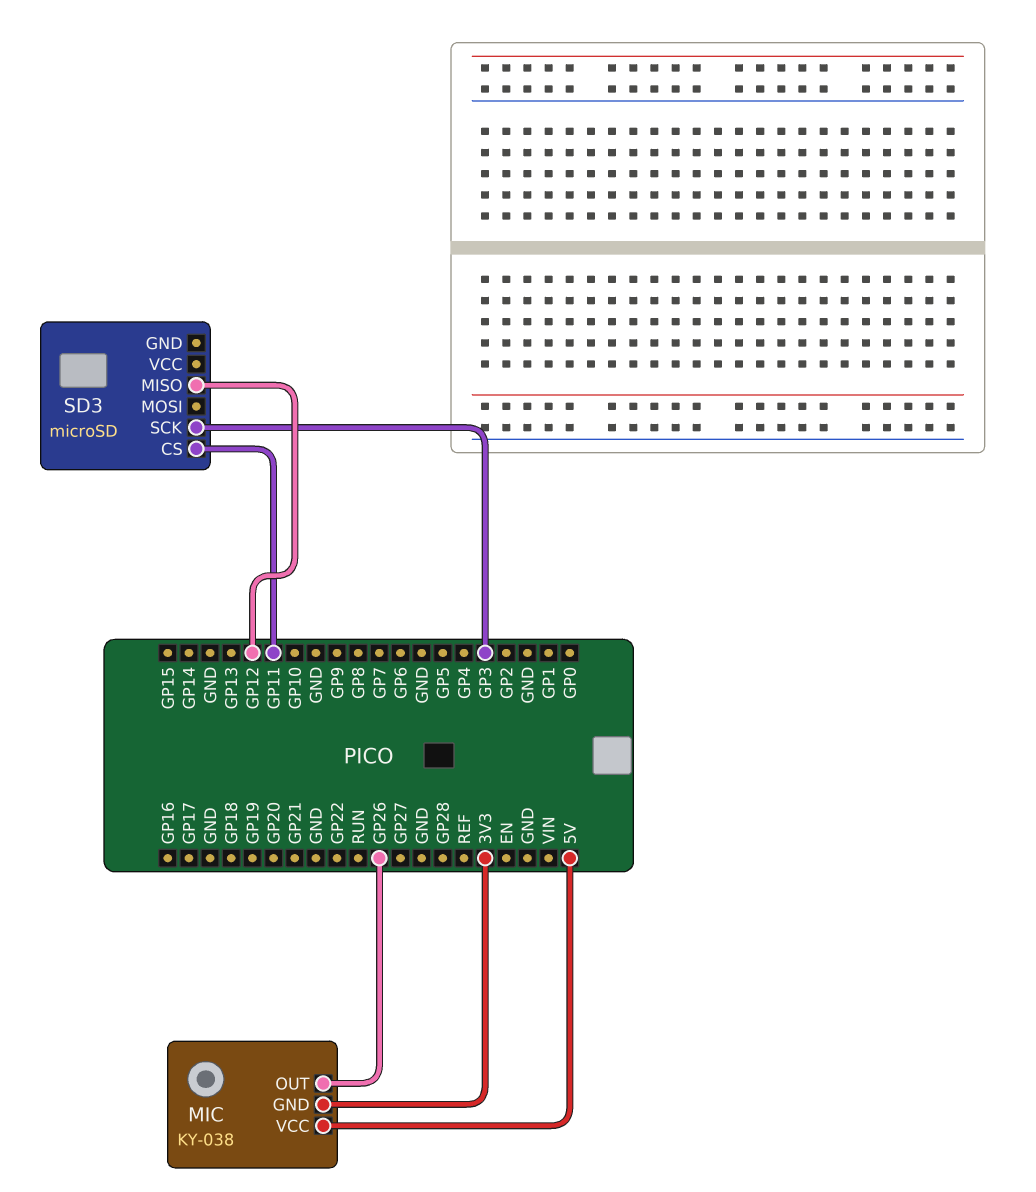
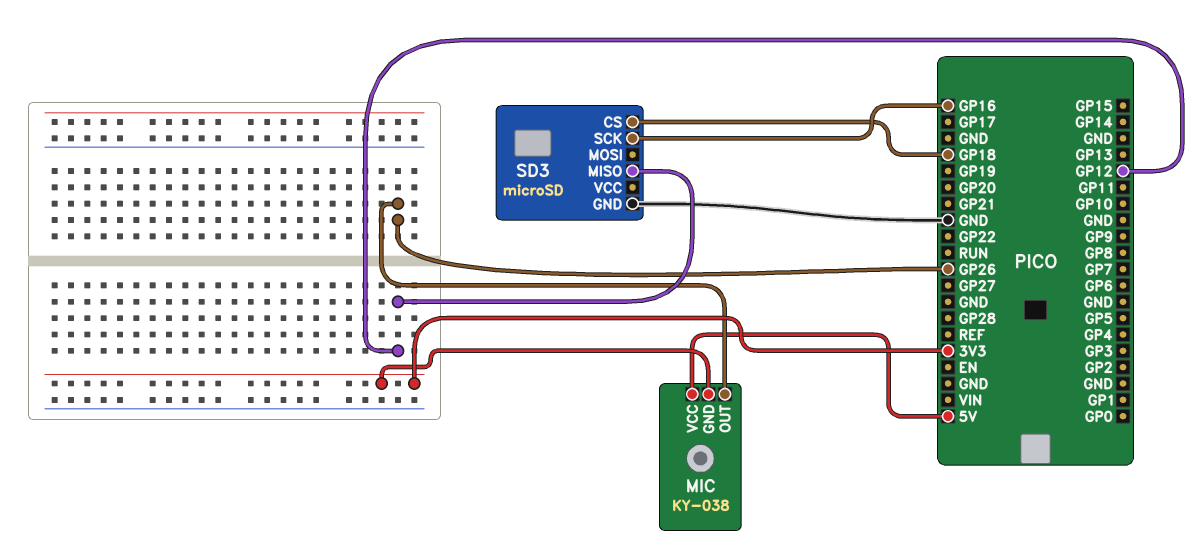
SD3 pin CS: GP11 -> GP18
SD3 pin GND: none -> GND
SD3 pin SCK: GP3 -> GP16

